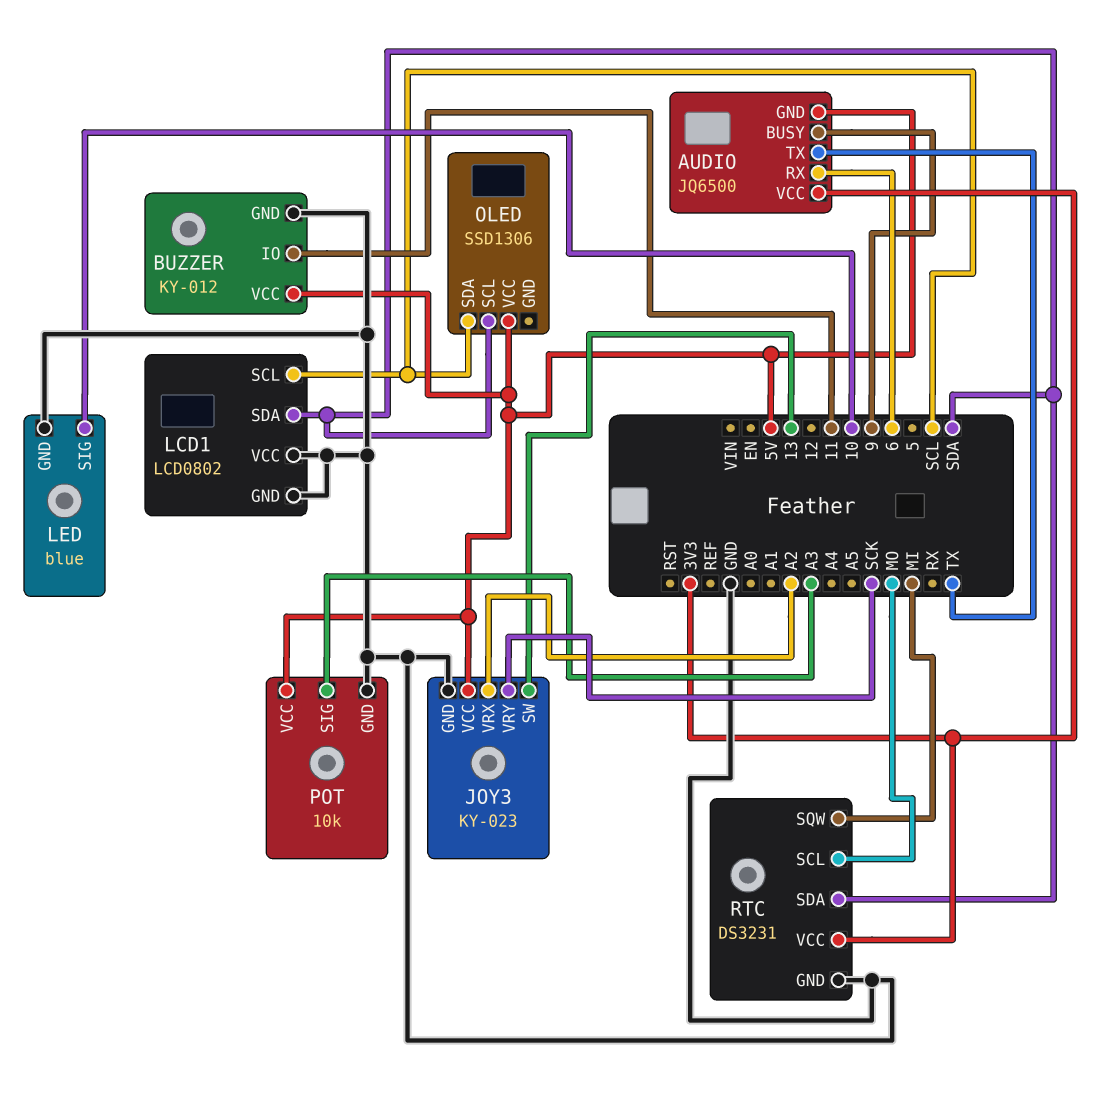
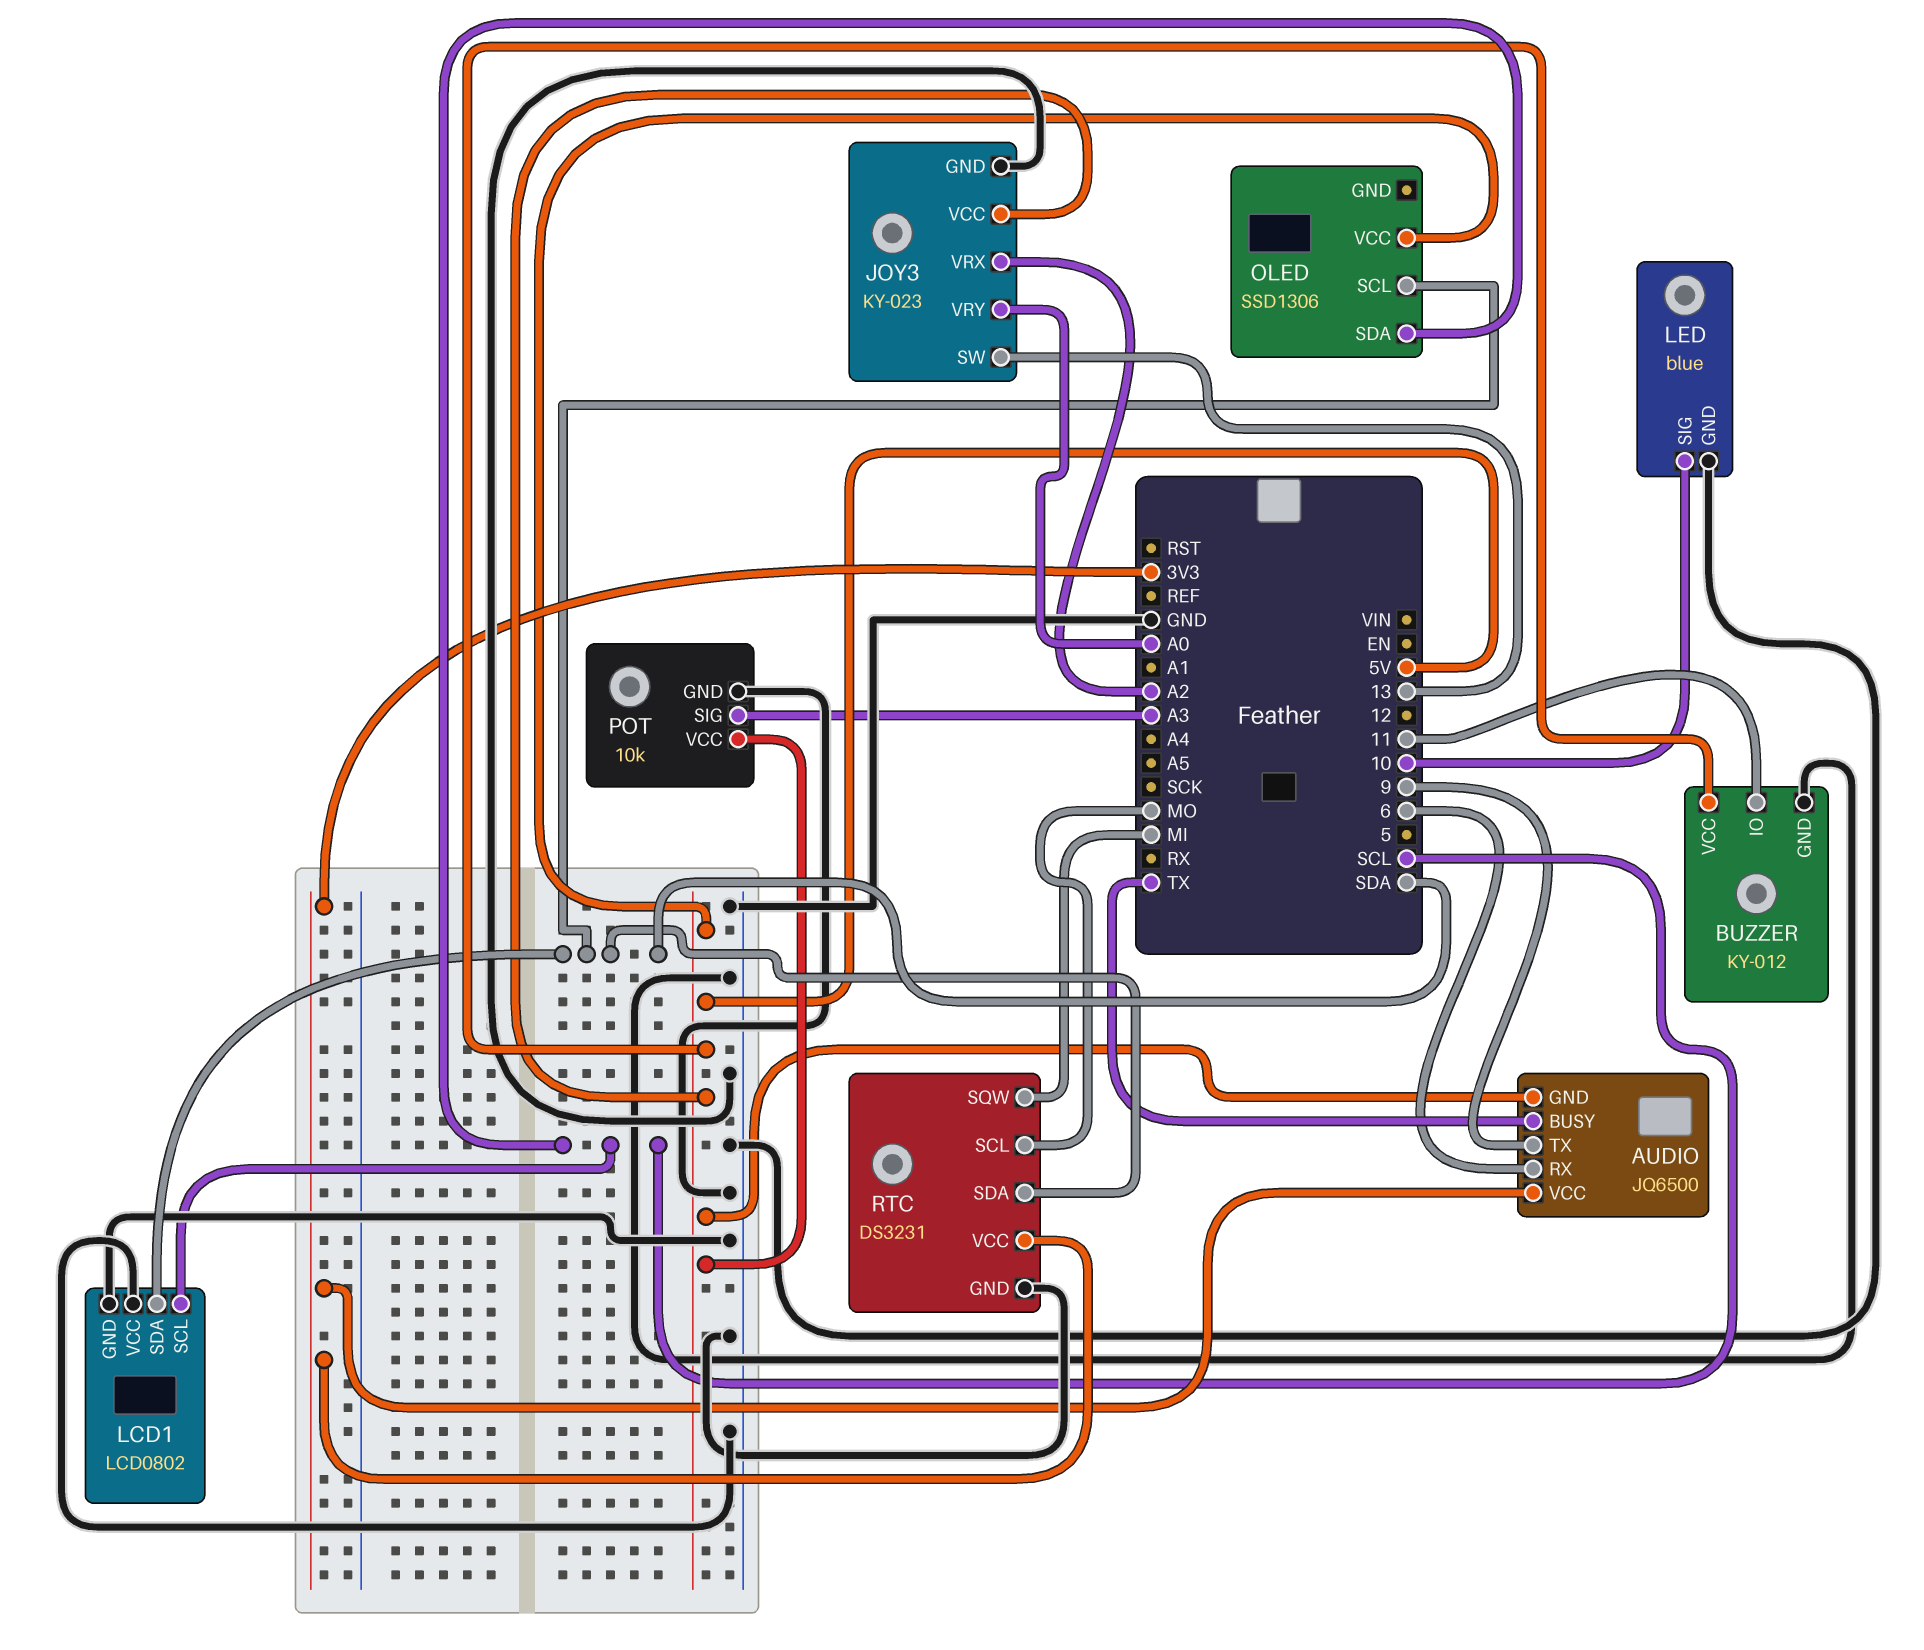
AUDIO pin BUSY: 9 -> TX
AUDIO pin TX: TX -> 9
JOY3 pin VRY: SCK -> A0

